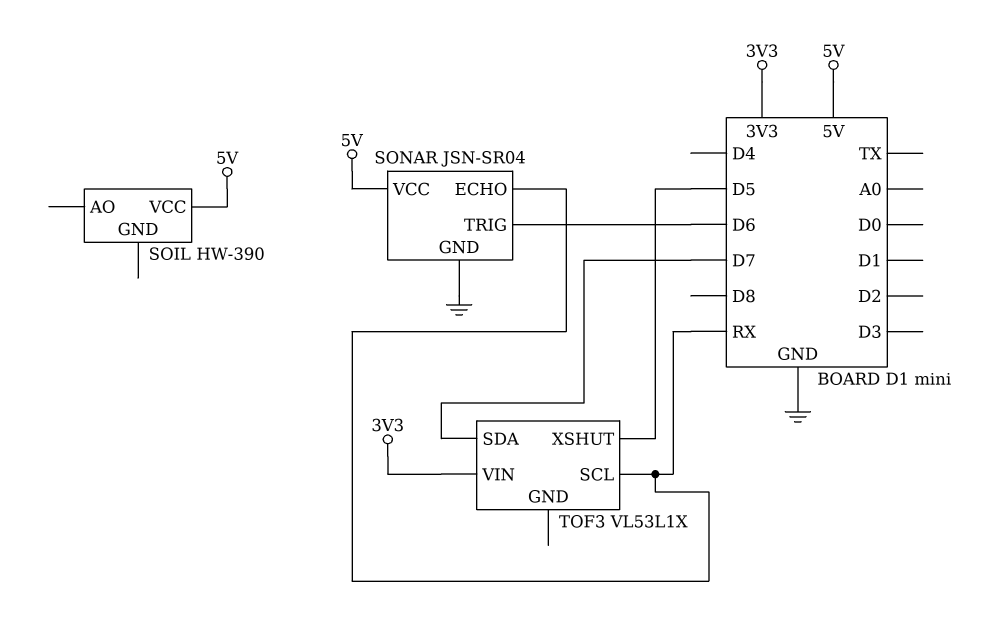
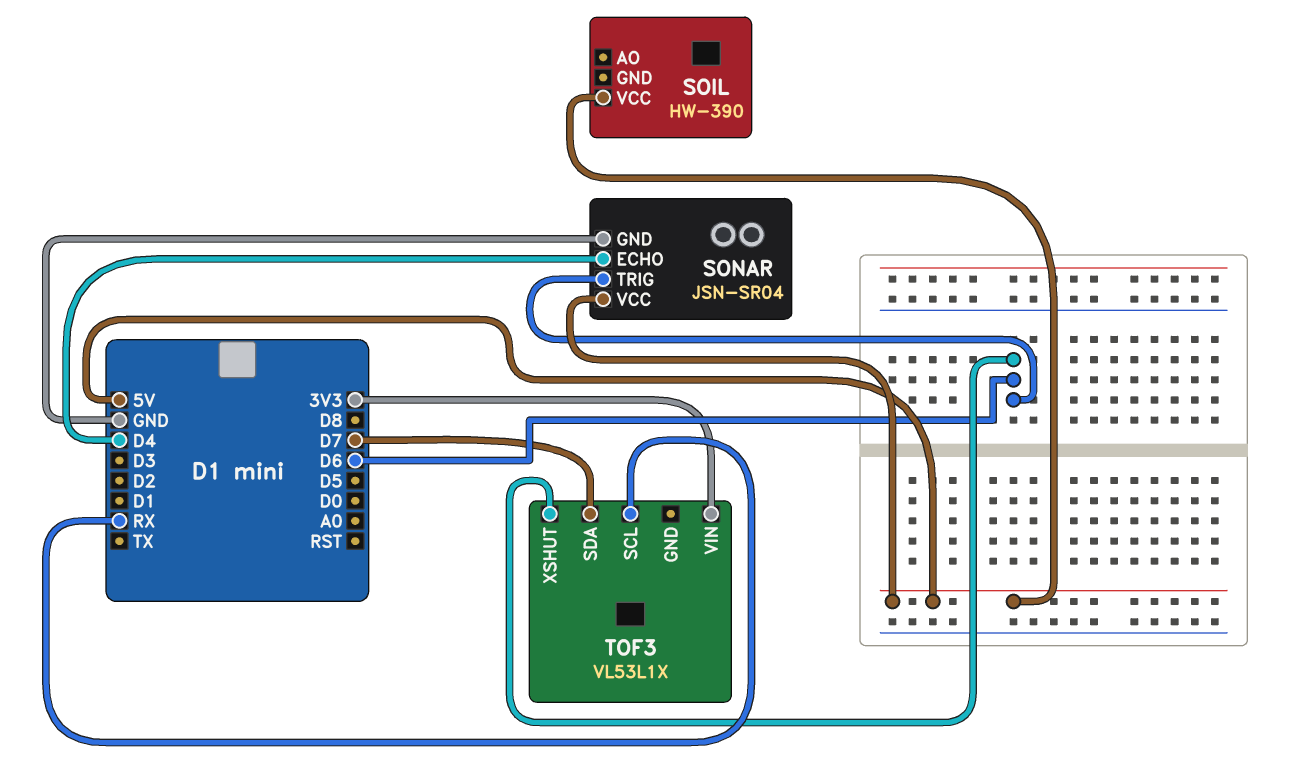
SONAR pin ECHO: RX -> D4
TOF3 pin XSHUT: D5 -> D6

